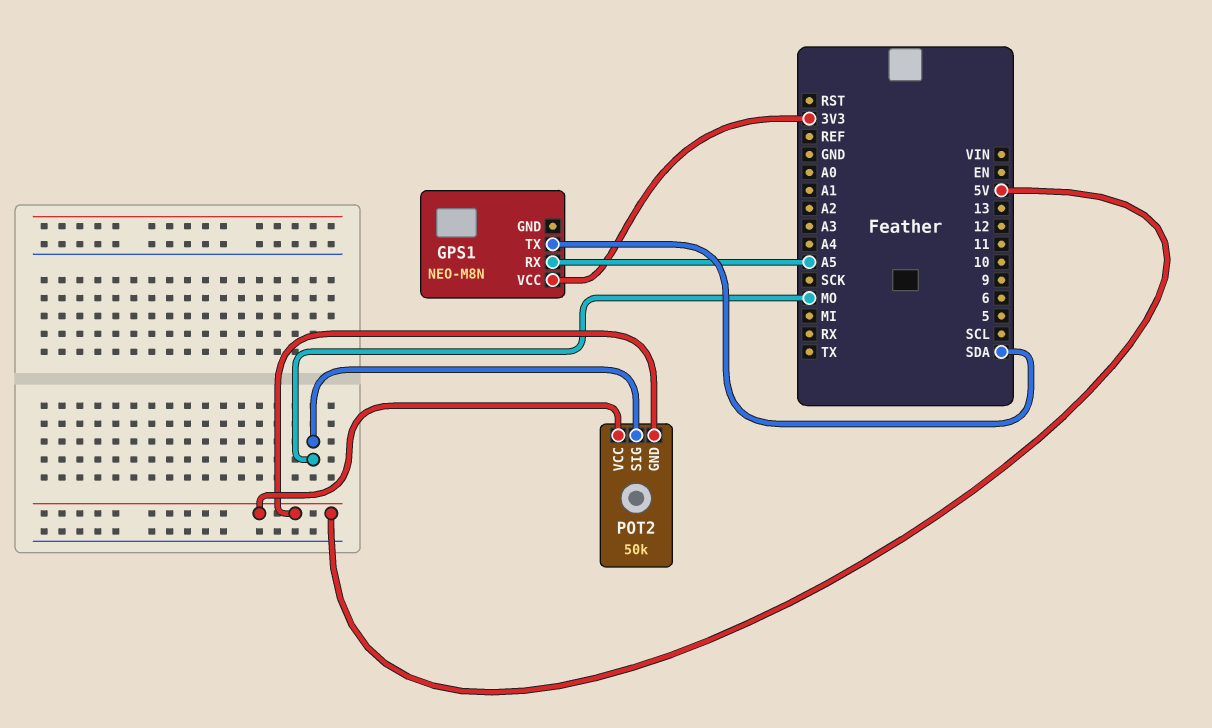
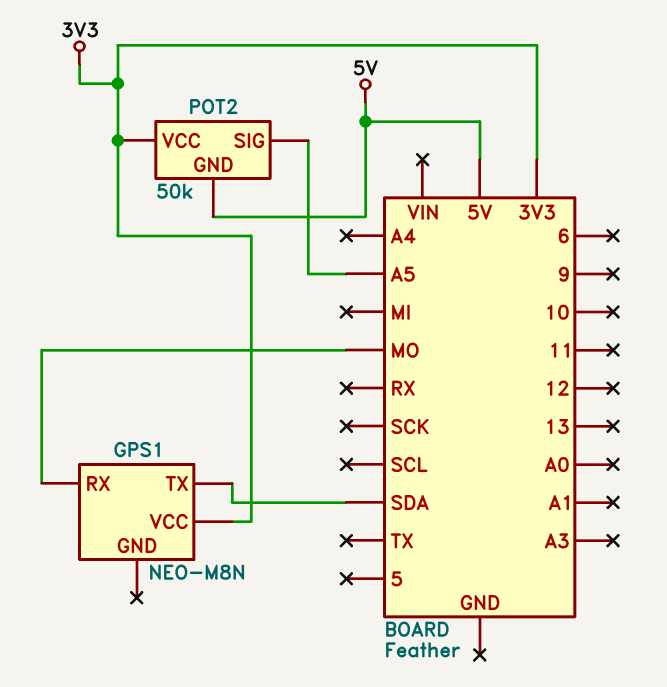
GPS1 pin RX: A5 -> MO
POT2 pin SIG: MO -> A5
POT2 pin VCC: 5V -> 3V3

